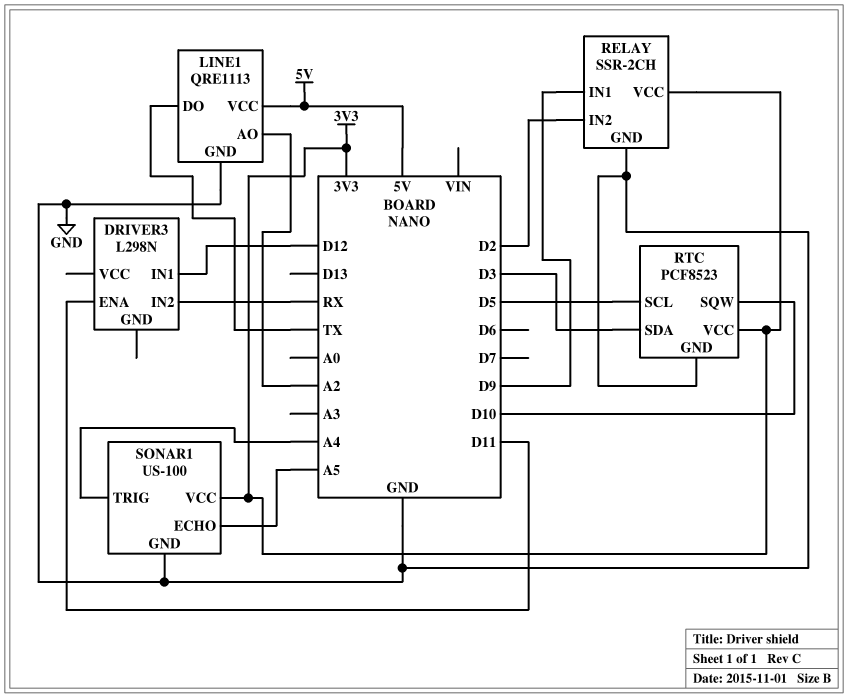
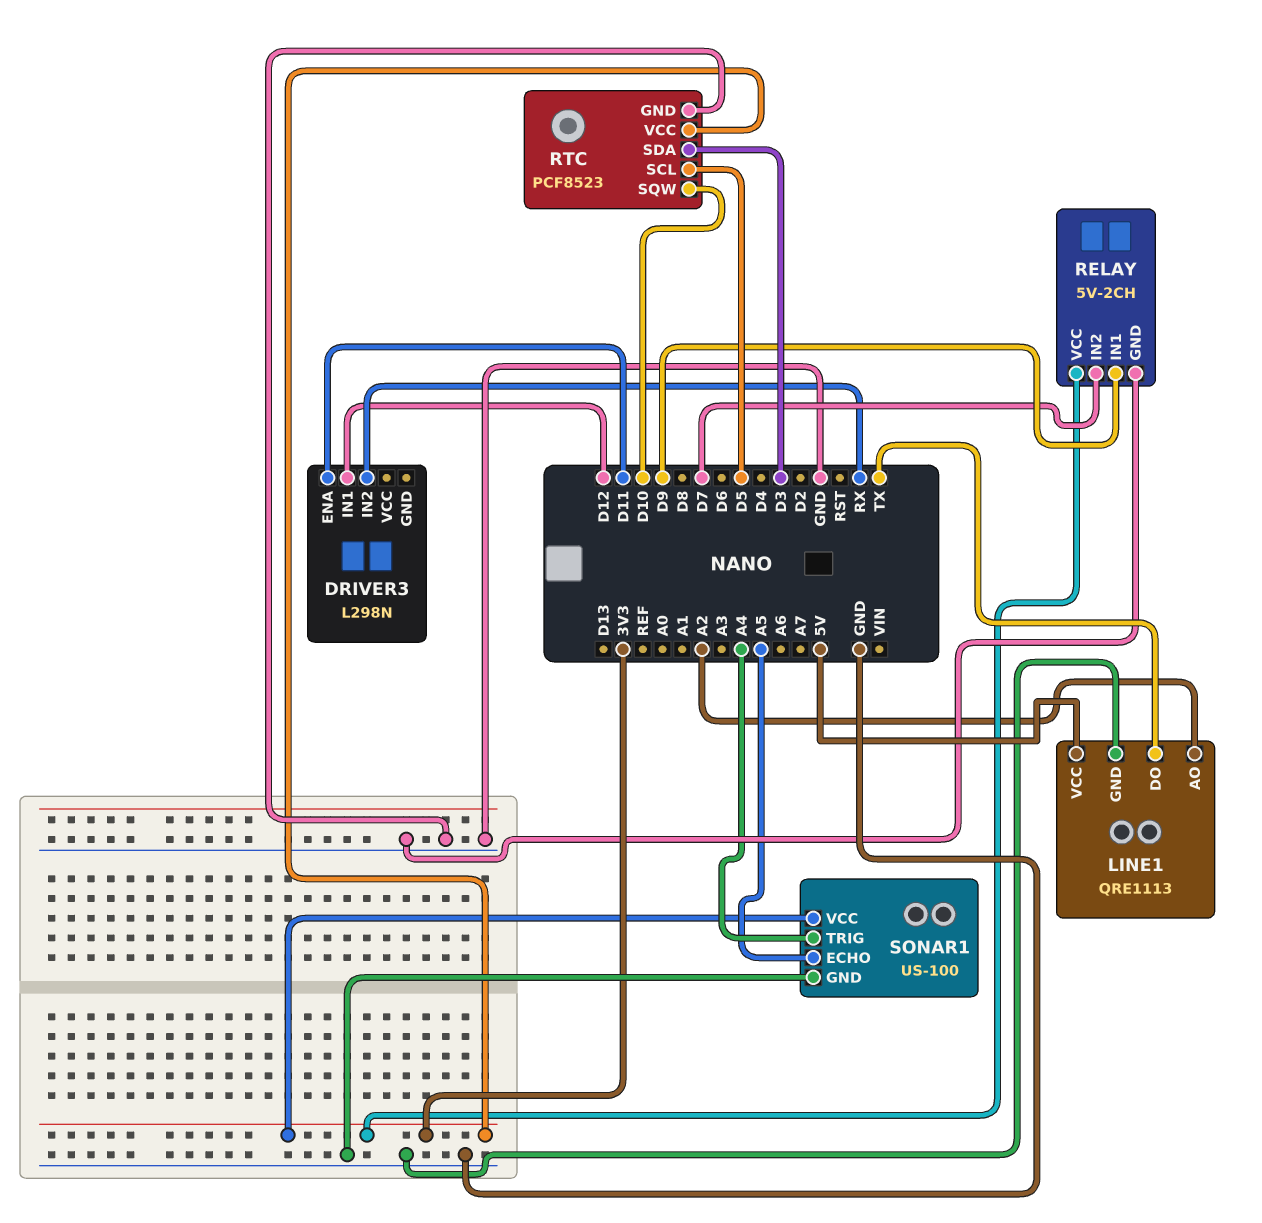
RELAY: SSR-2CH -> 5V-2CH
RELAY pin IN2: D2 -> D7

